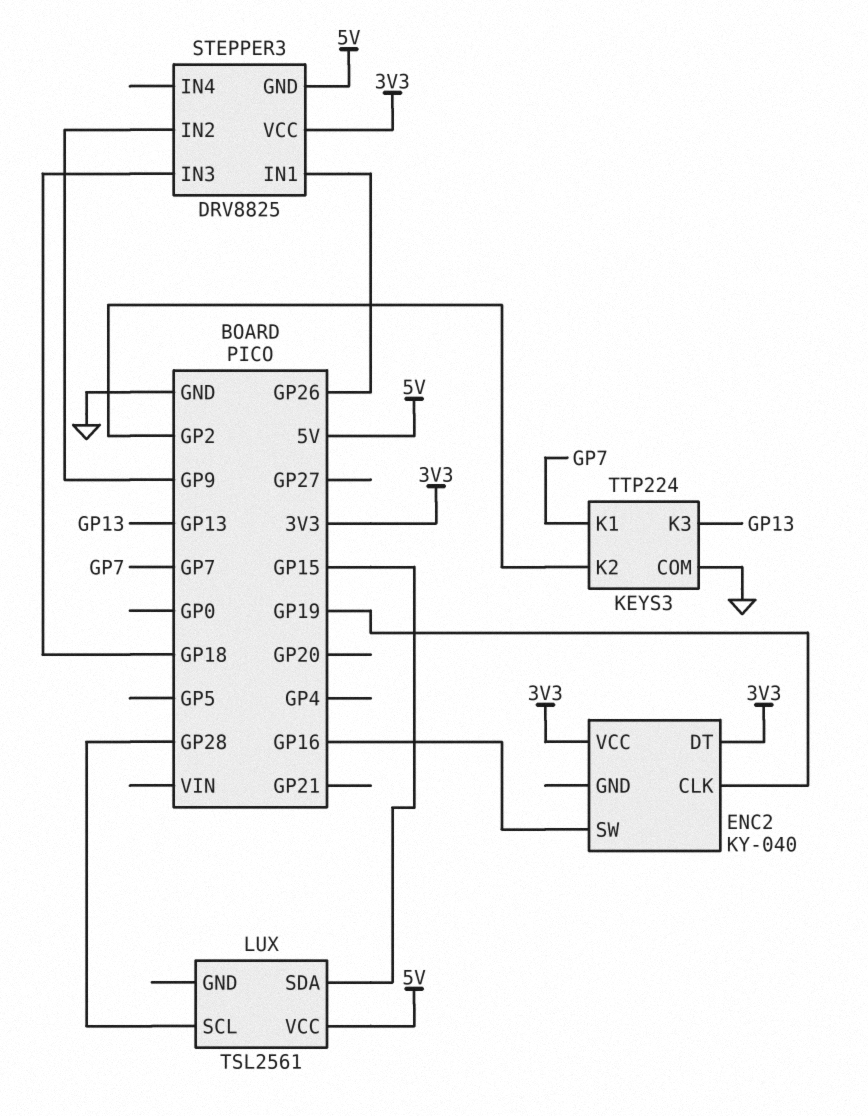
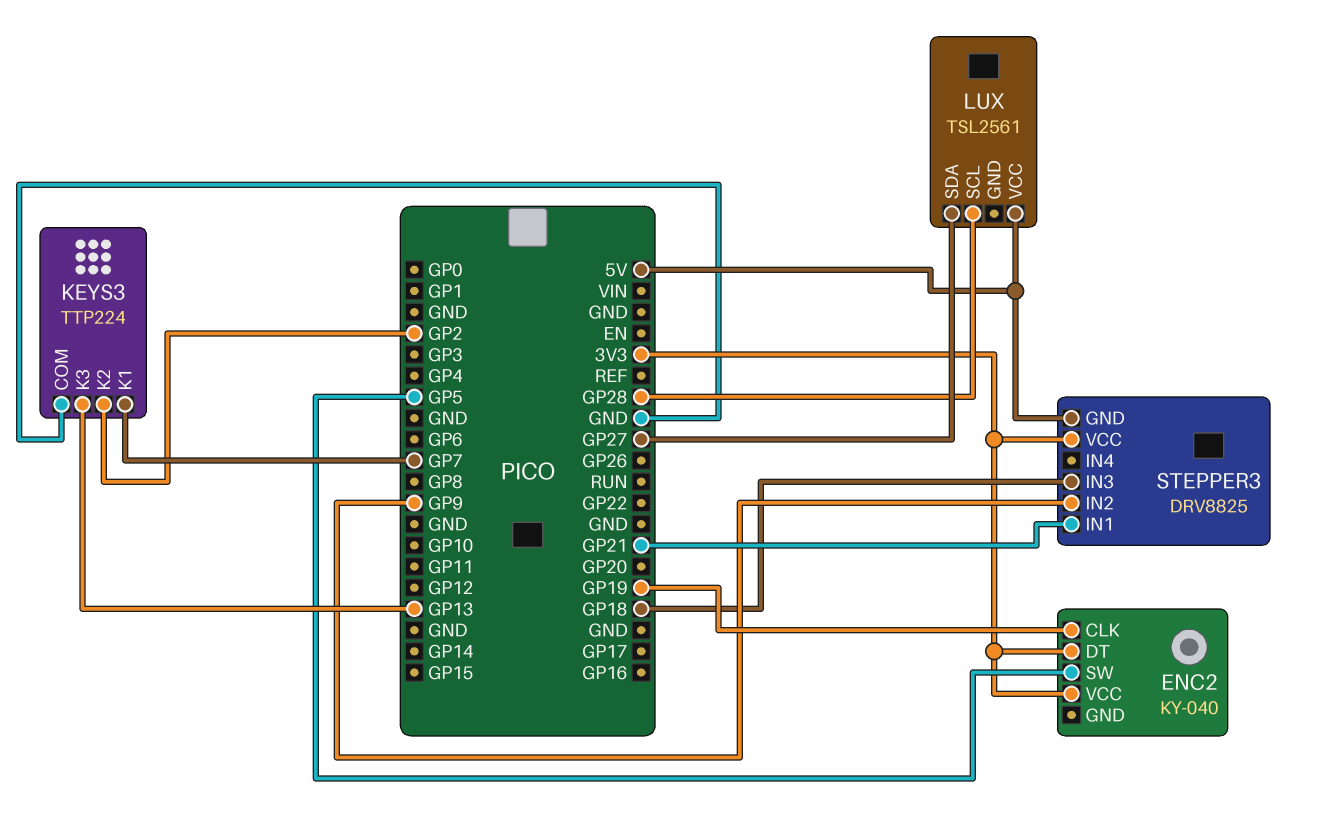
ENC2 pin SW: GP16 -> GP5
LUX pin SDA: GP15 -> GP27
STEPPER3 pin IN1: GP26 -> GP21

